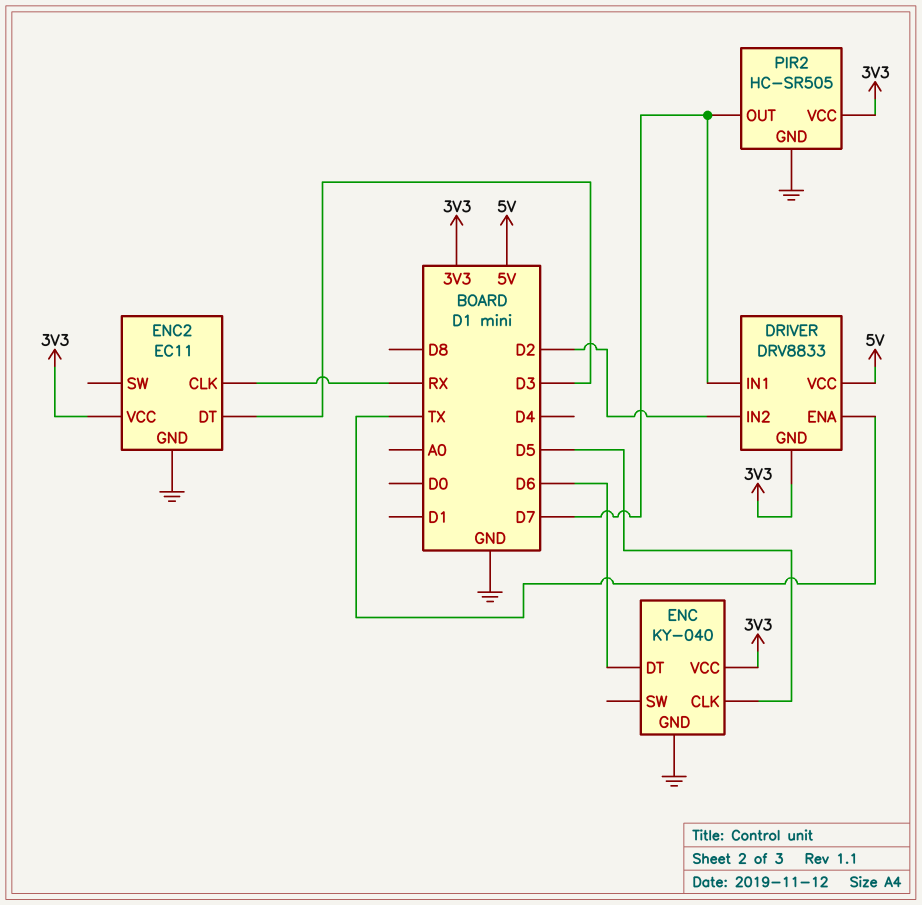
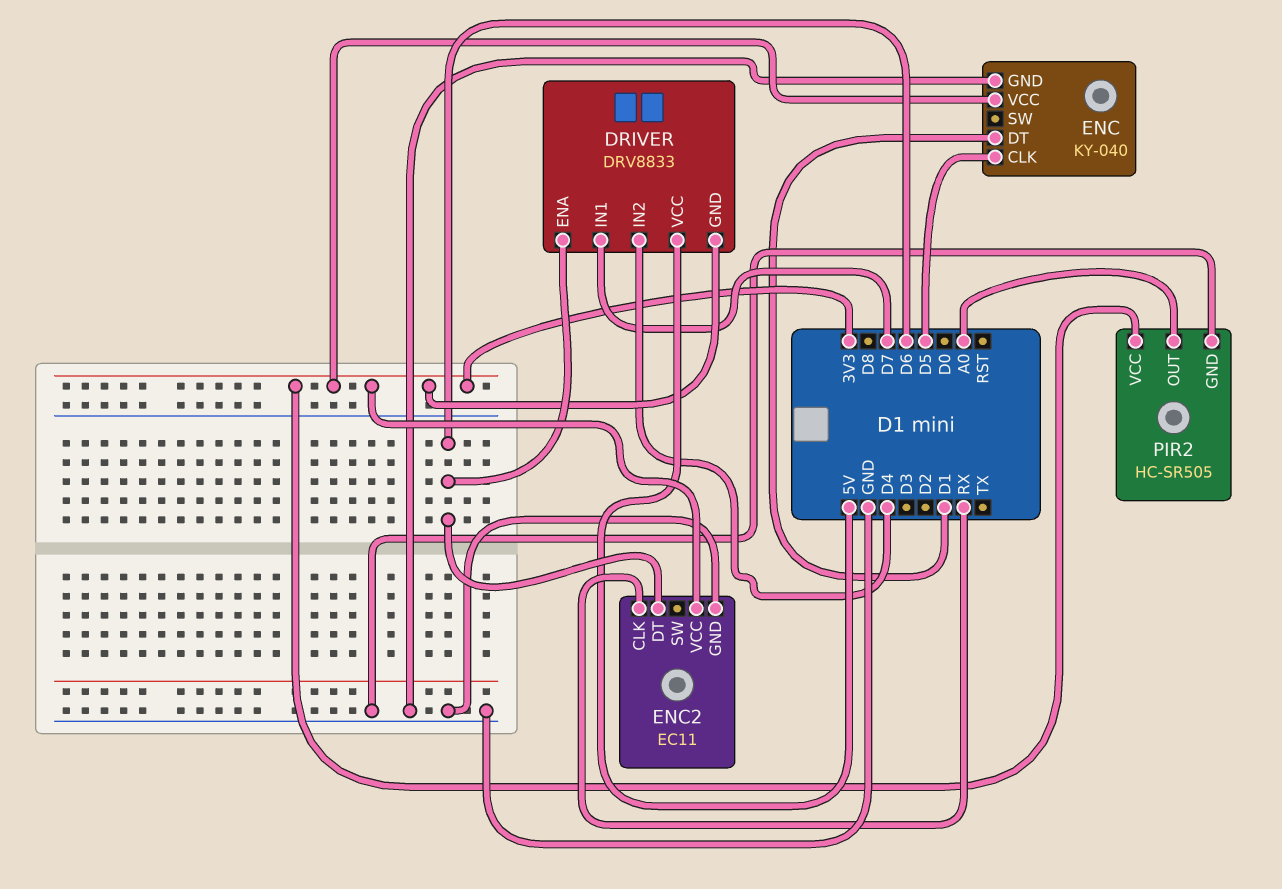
DRIVER pin ENA: TX -> D6
DRIVER pin IN2: D2 -> D4
ENC pin DT: D6 -> D1
ENC2 pin DT: D3 -> D6
PIR2 pin OUT: D7 -> A0

